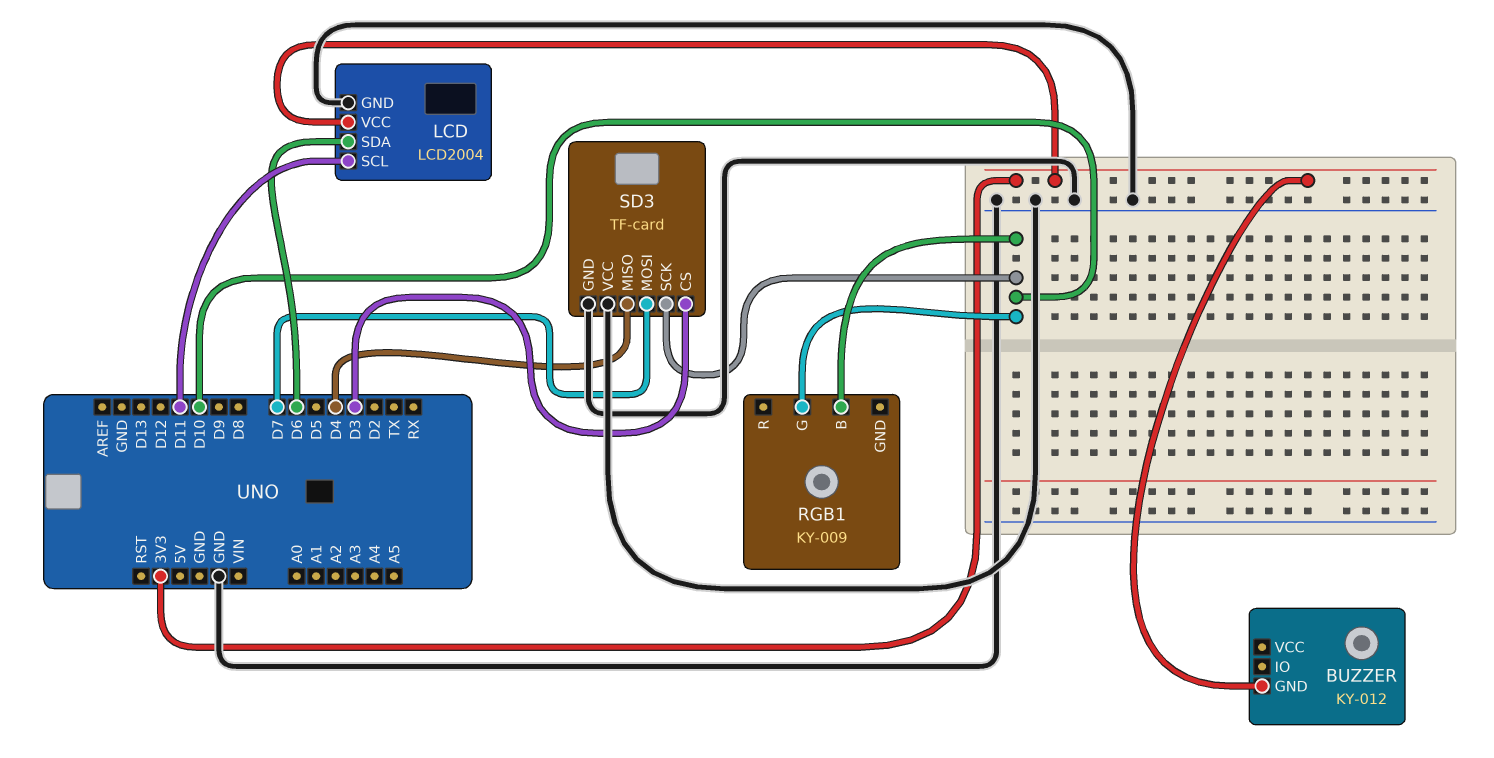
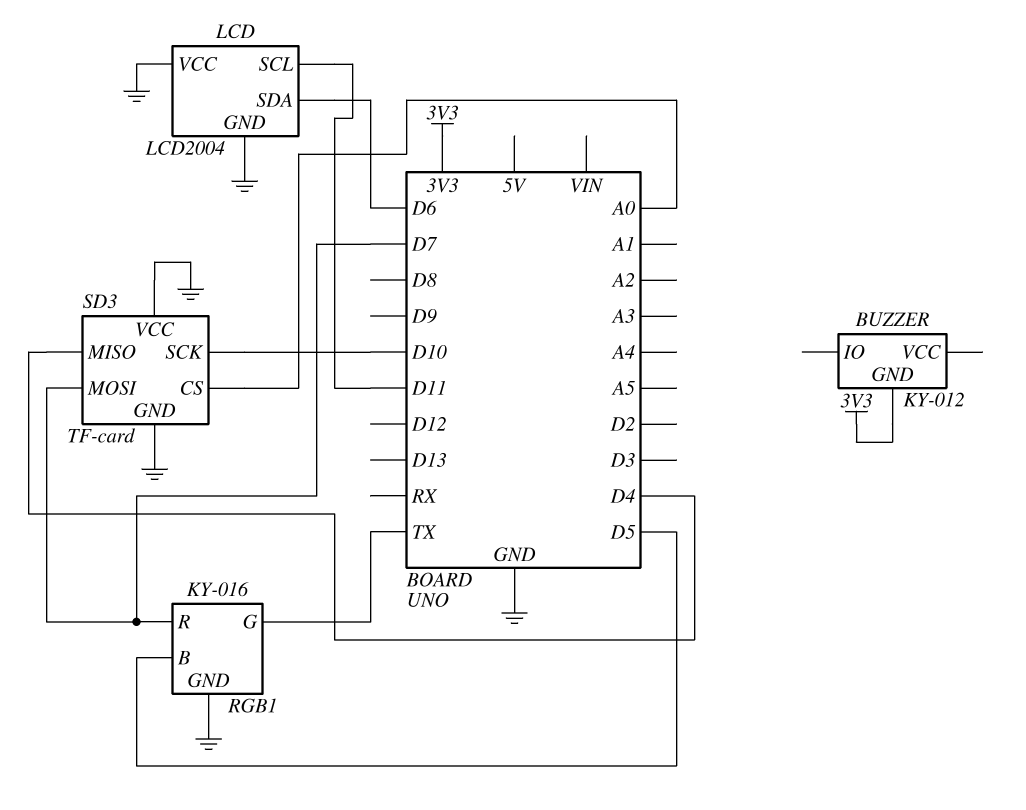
LCD pin VCC: 3V3 -> GND
RGB1: KY-009 -> KY-016
RGB1 pin B: D10 -> D5
RGB1 pin G: D10 -> TX
RGB1 pin GND: none -> GND
RGB1 pin R: none -> D7
SD3 pin CS: D3 -> A0

